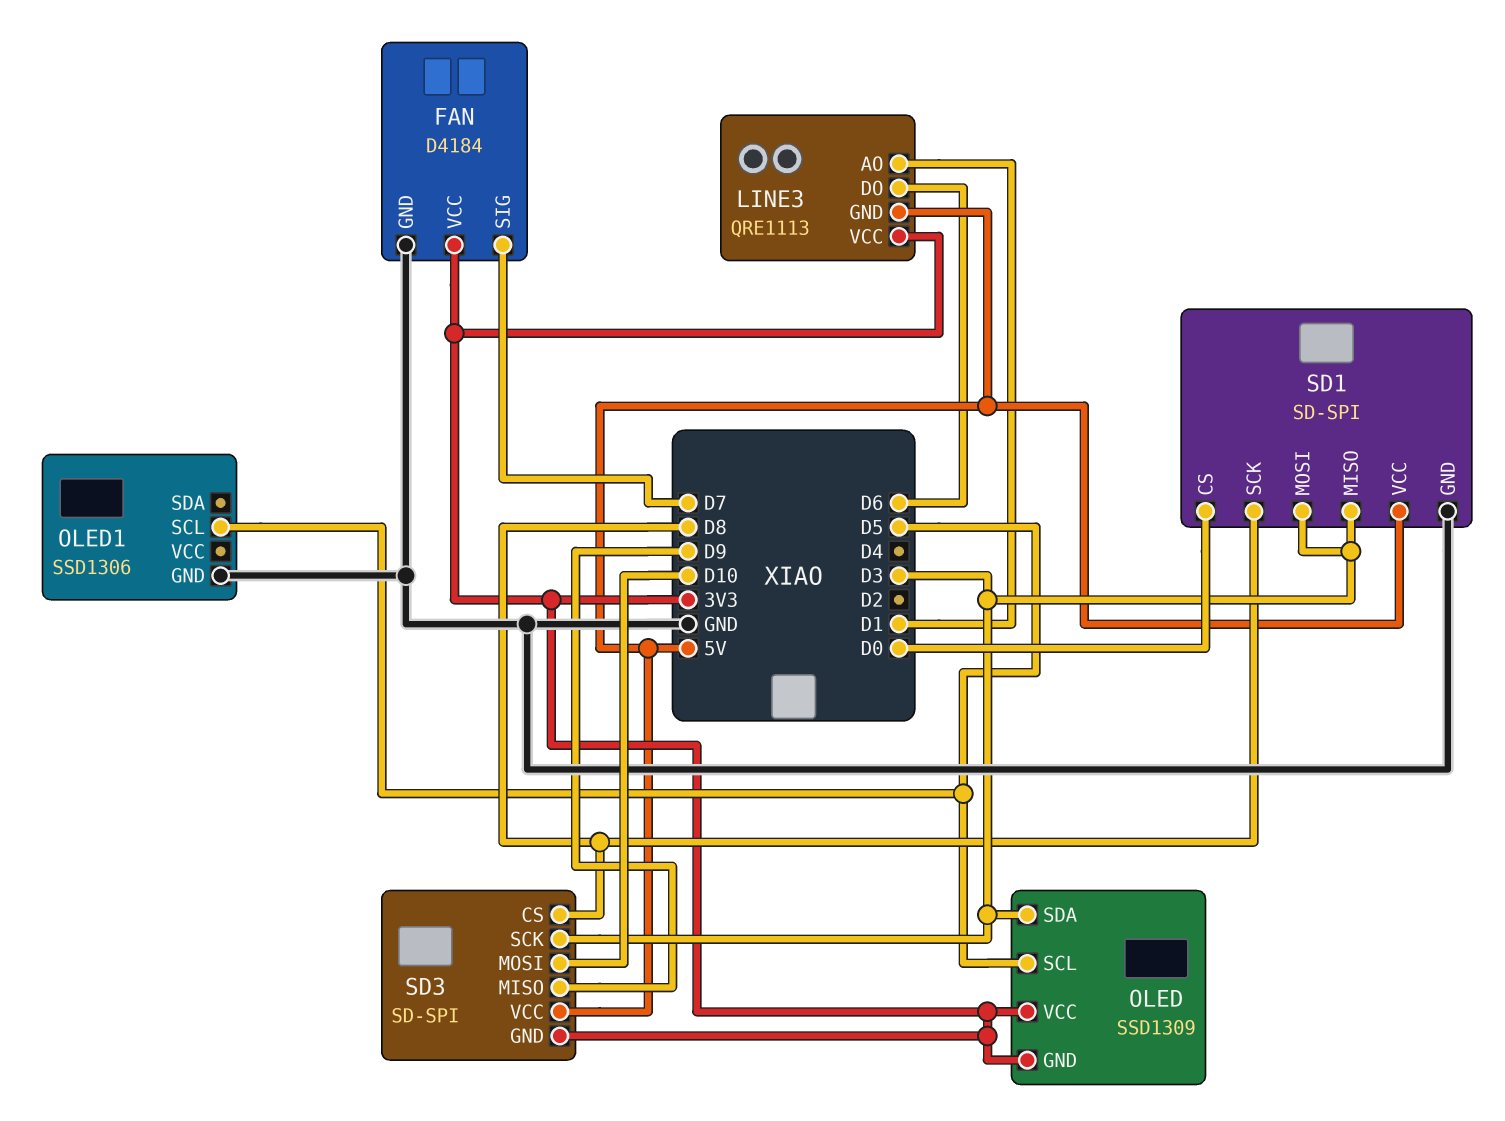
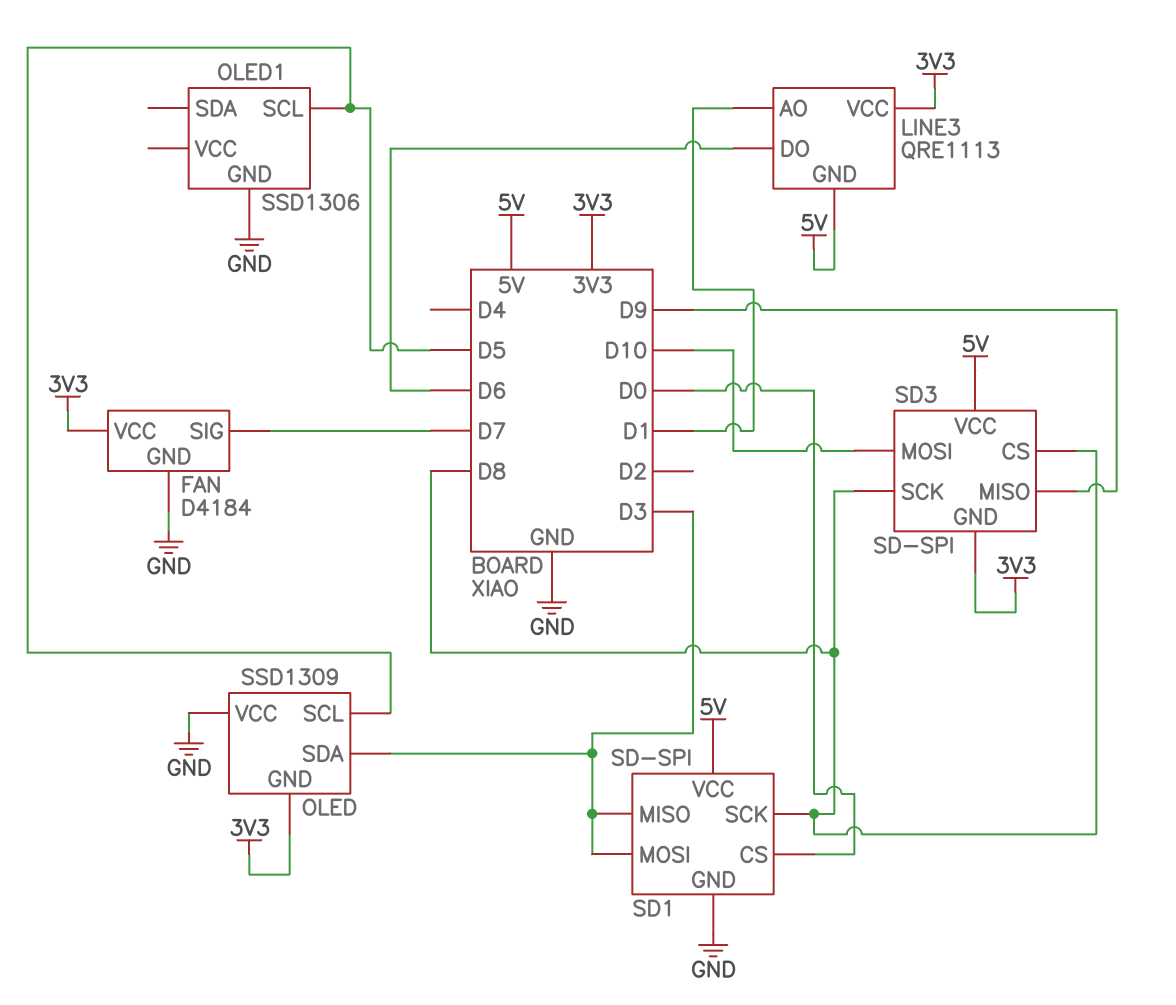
OLED pin VCC: 3V3 -> GND
SD3 pin SCK: D3 -> D8

